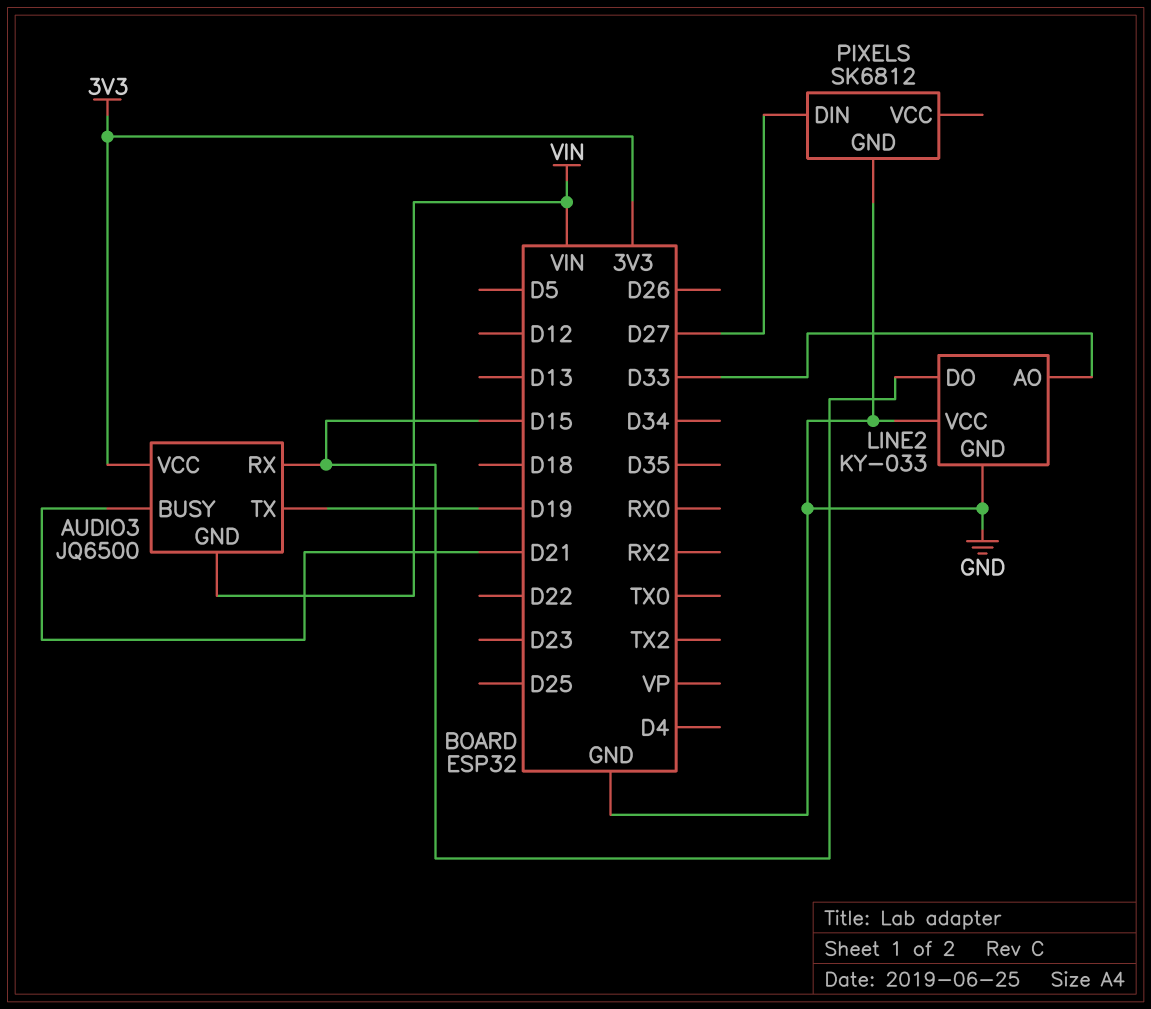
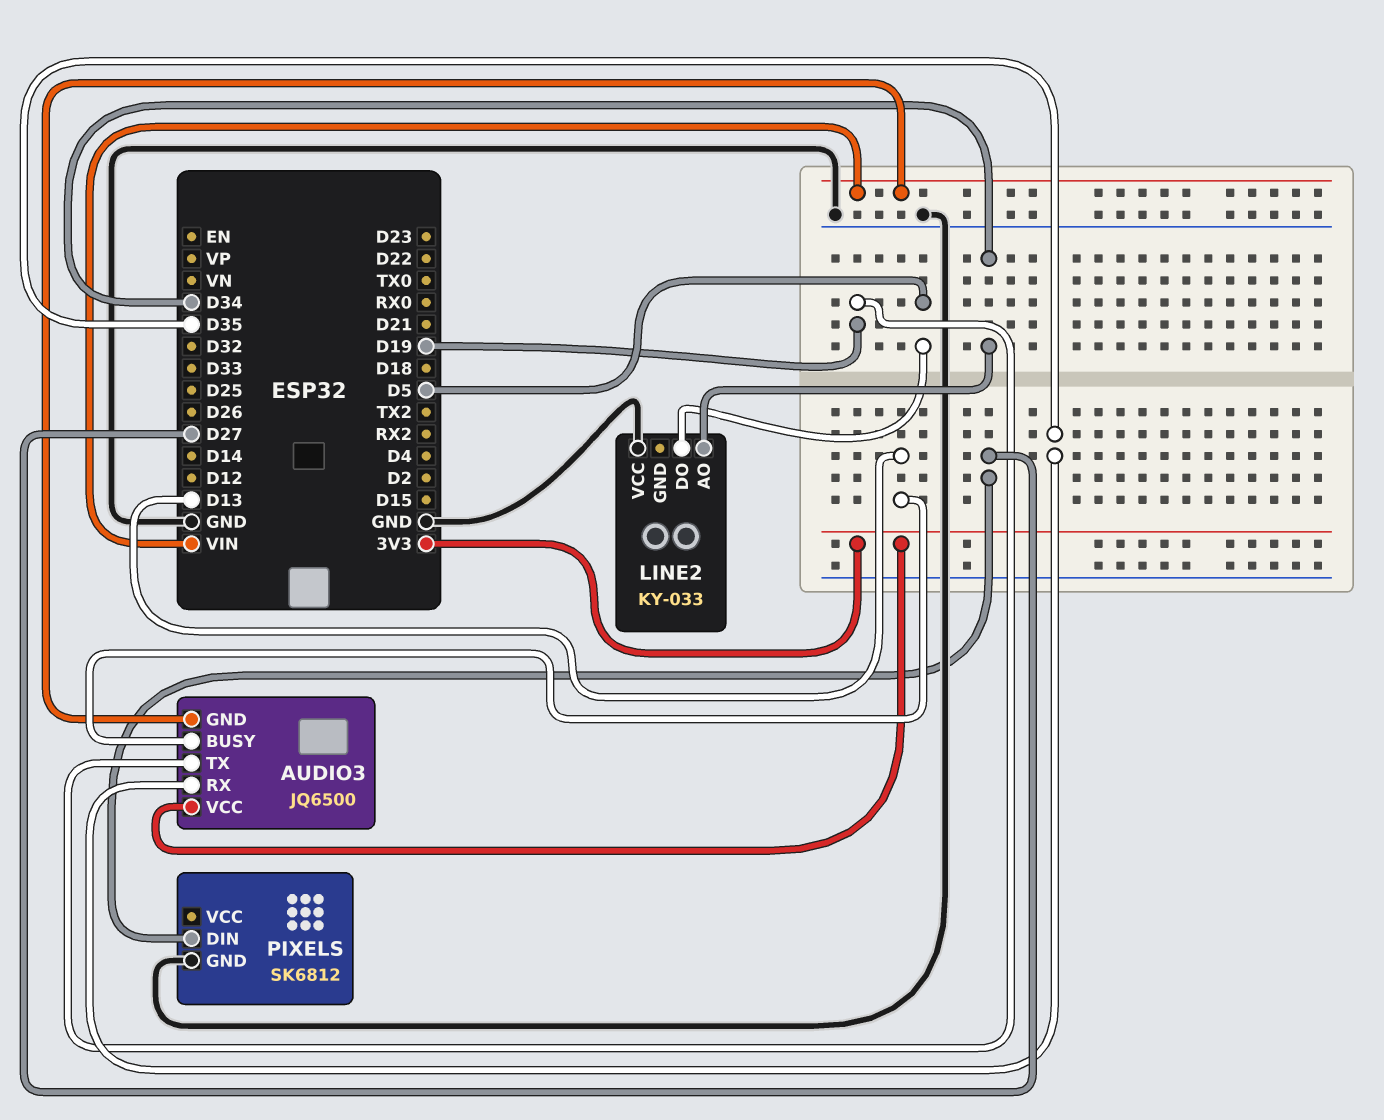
AUDIO3 pin BUSY: D21 -> D13
AUDIO3 pin RX: D15 -> D35
LINE2 pin AO: D33 -> D34
LINE2 pin DO: D15 -> D5
LINE2 pin GND: GND -> none

